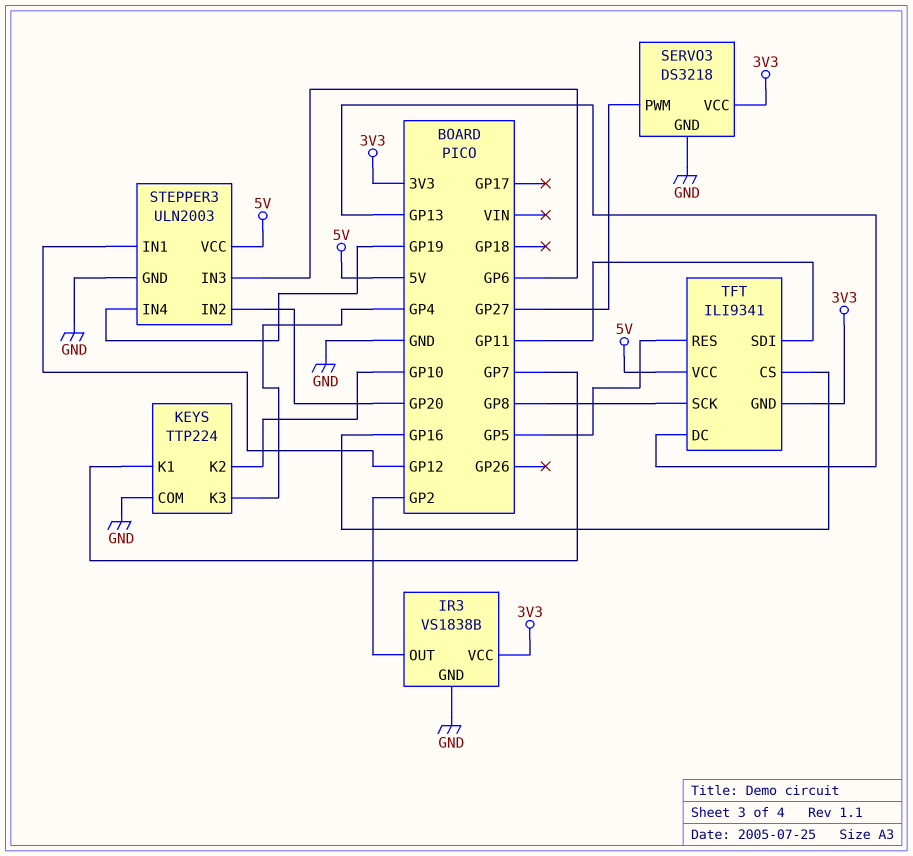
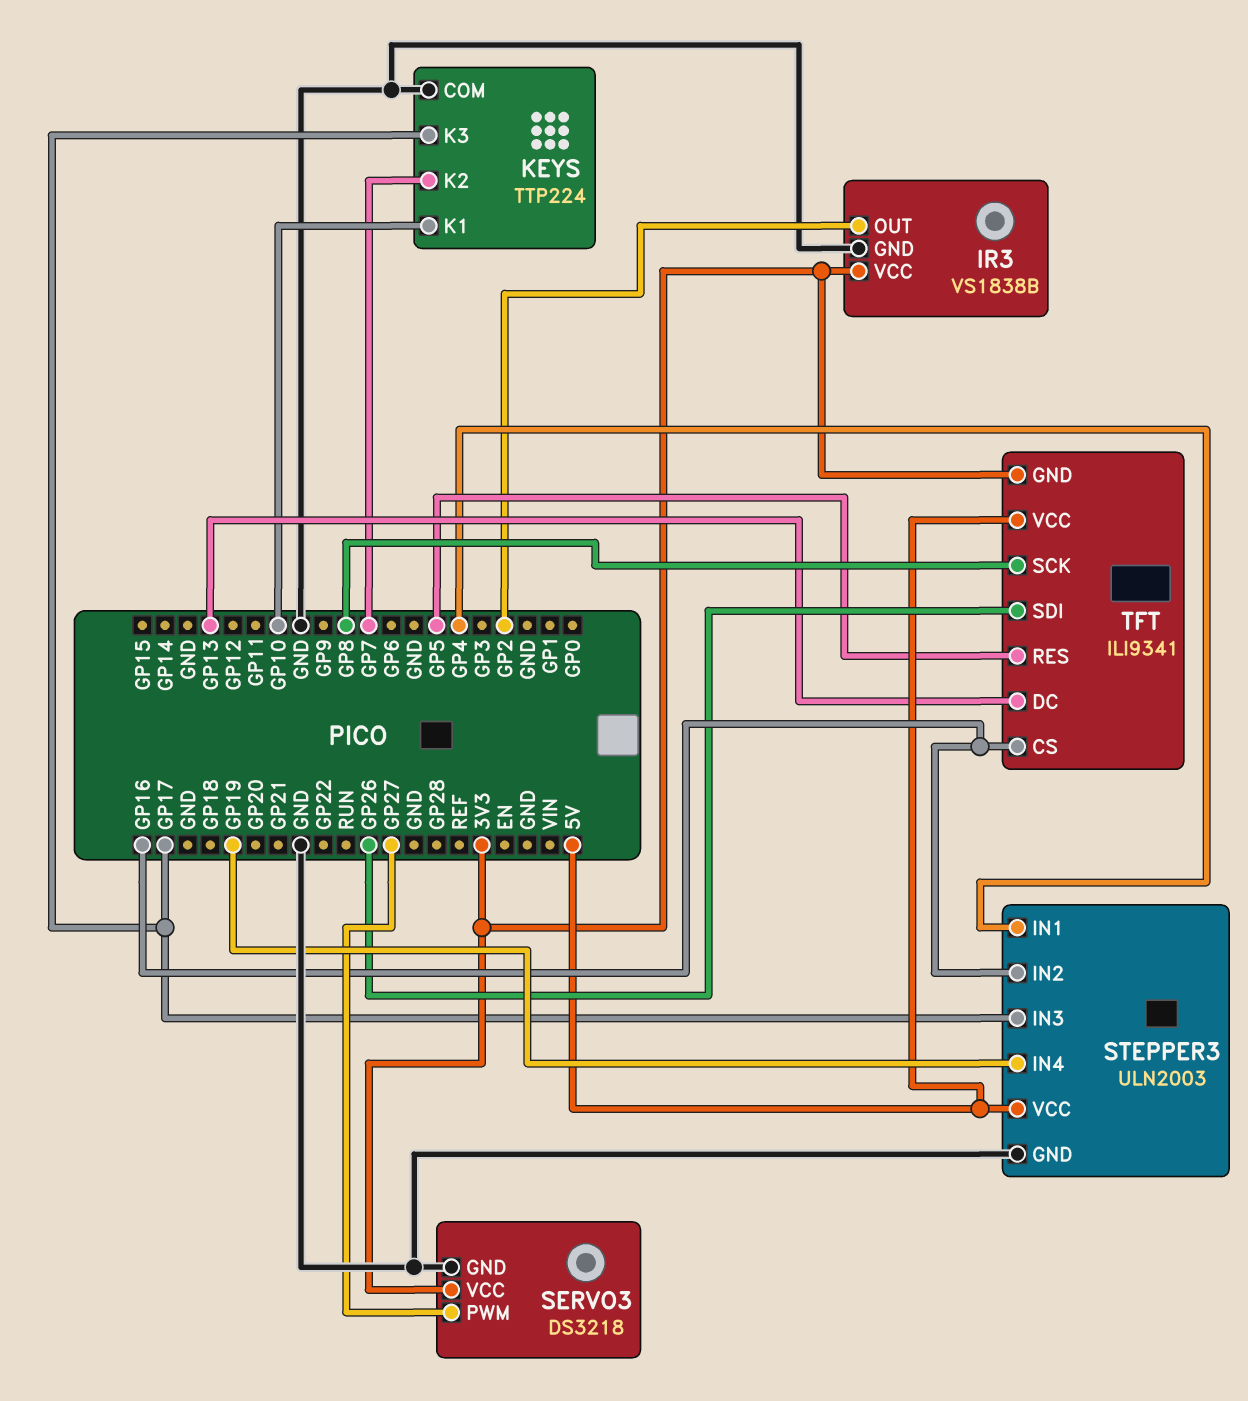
KEYS pin K1: GP7 -> GP10
KEYS pin K2: GP10 -> GP7
KEYS pin K3: GP4 -> GP17
STEPPER3 pin IN1: GP12 -> GP4
STEPPER3 pin IN2: GP20 -> GP16
STEPPER3 pin IN3: GP6 -> GP17
TFT pin SDI: GP11 -> GP26

